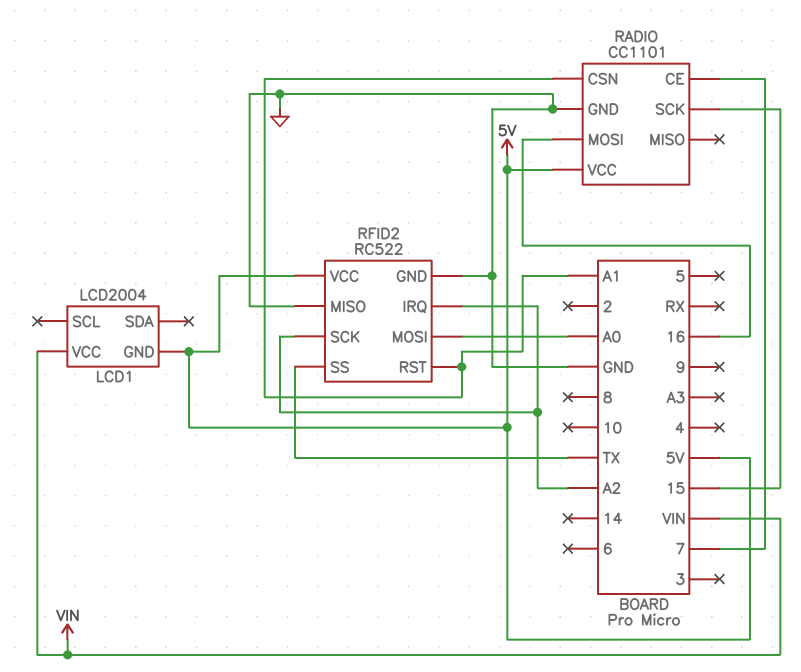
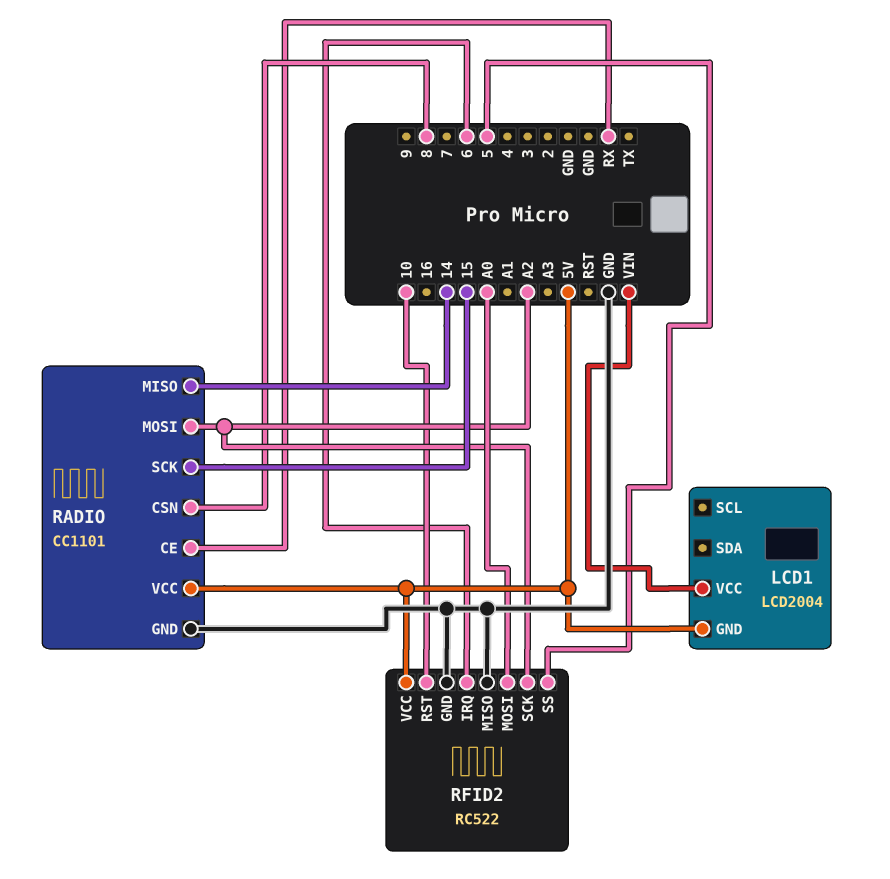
RADIO pin CE: 7 -> RX
RADIO pin CSN: A1 -> 8
RADIO pin MISO: none -> 14
RADIO pin MOSI: 16 -> A2
RFID2 pin IRQ: A2 -> 6
RFID2 pin RST: A1 -> 10
RFID2 pin SS: TX -> 5

